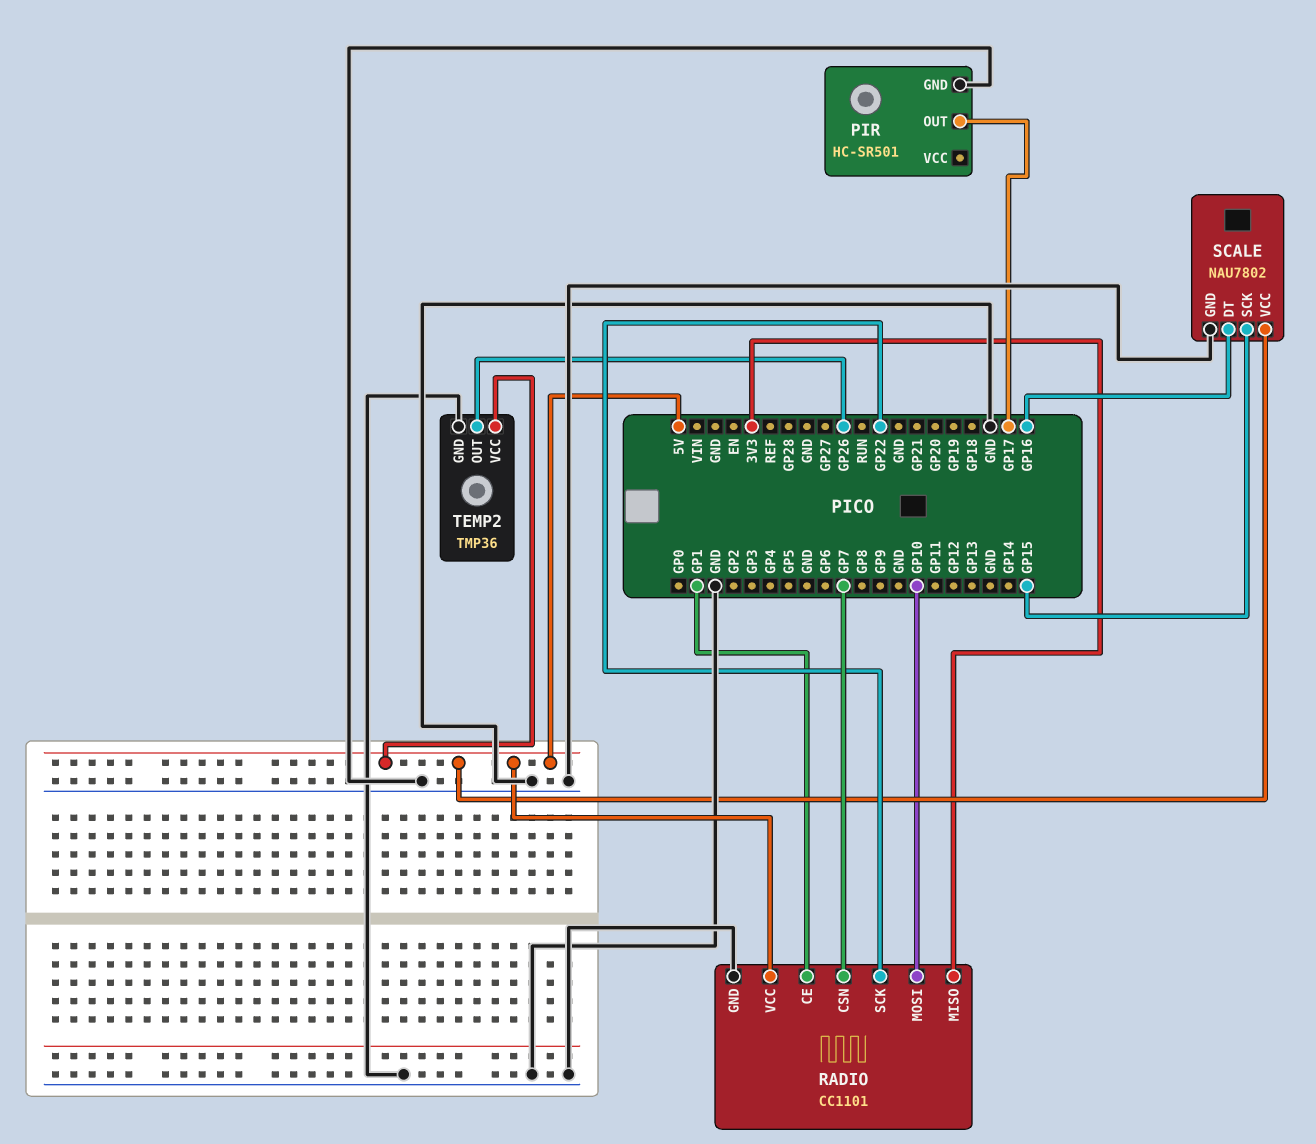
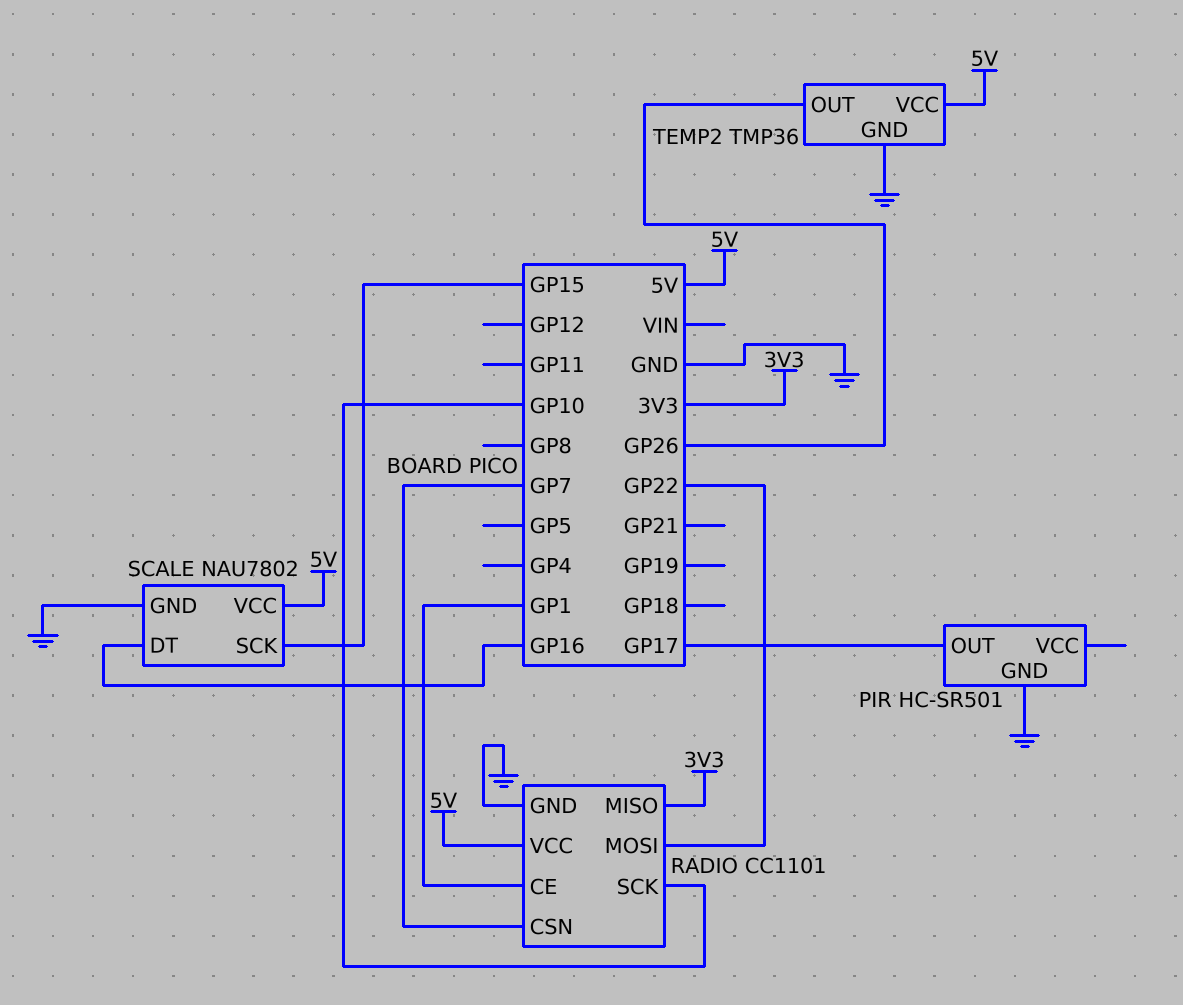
RADIO pin MOSI: GP10 -> GP22
RADIO pin SCK: GP22 -> GP10

